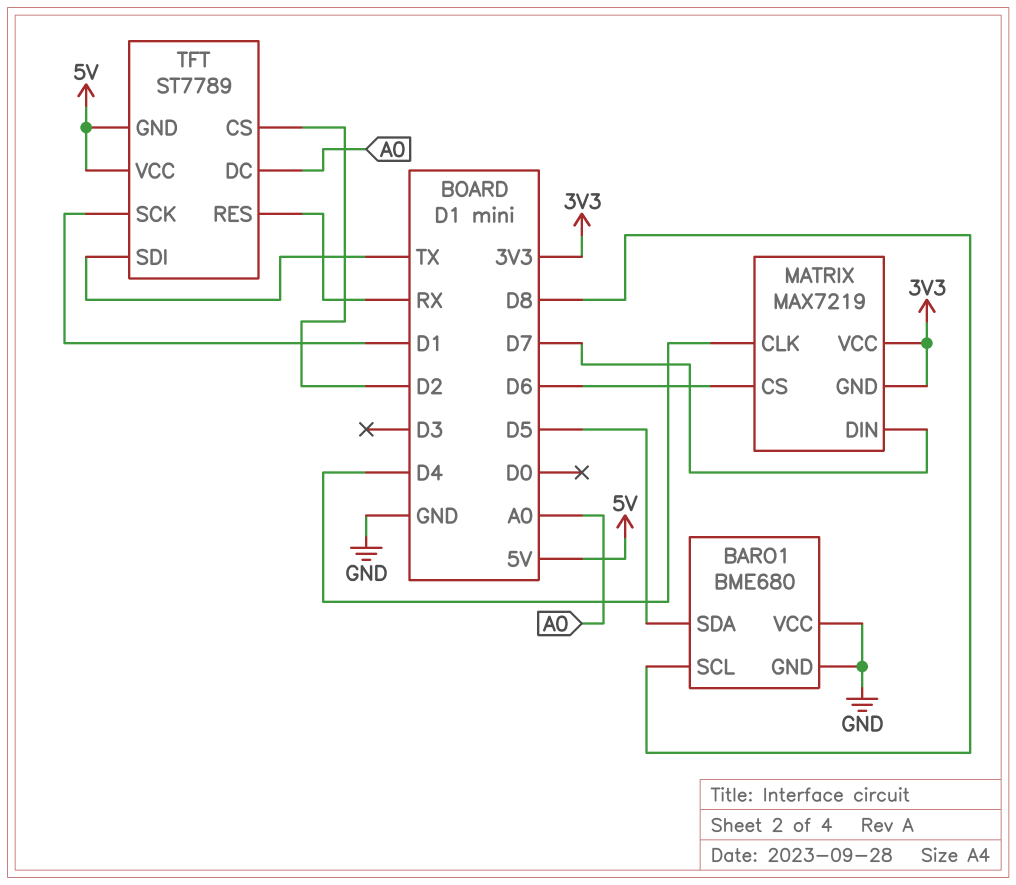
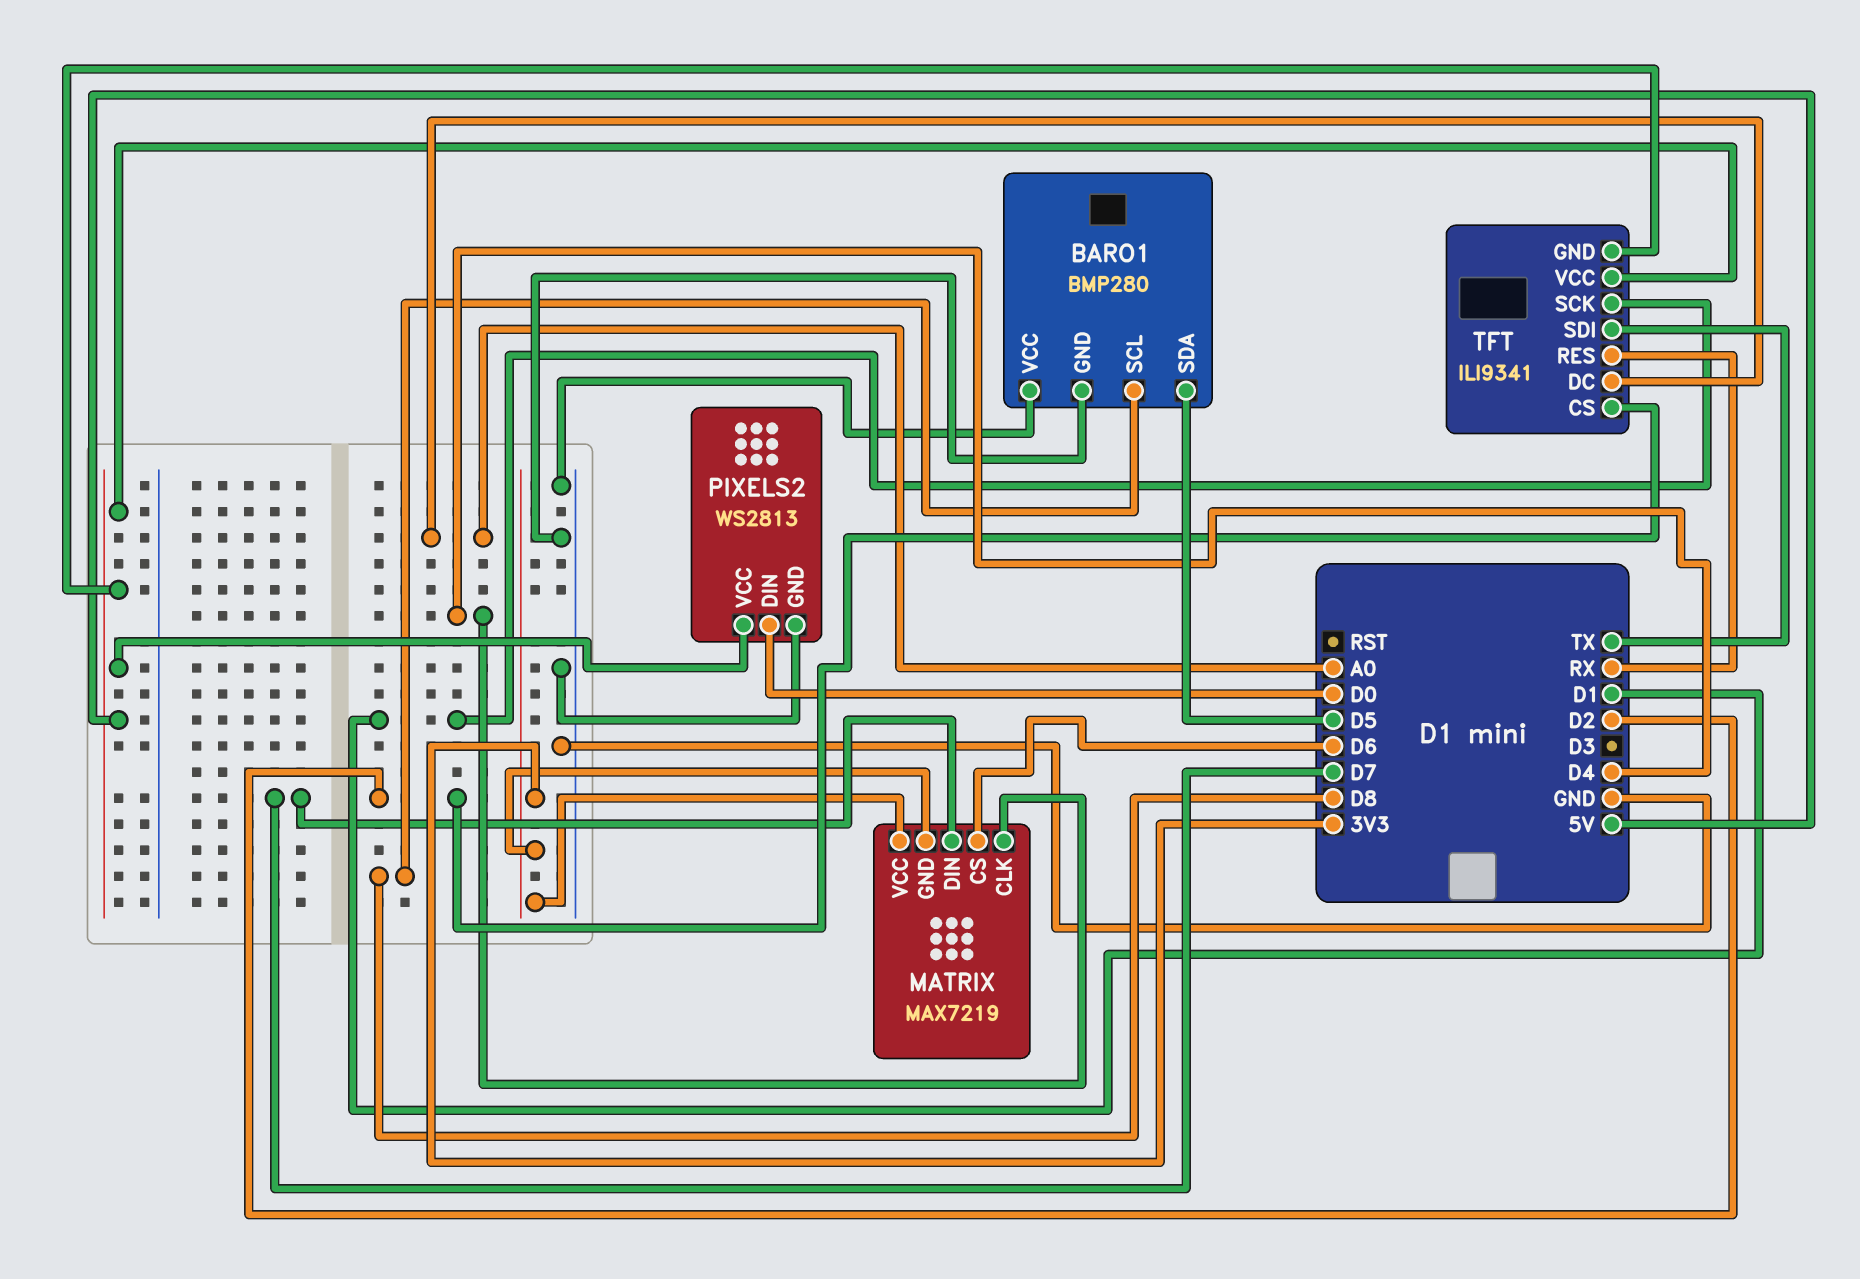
BARO1: BME680 -> BMP280
PIXELS2: none -> WS2813
PIXELS2 pin DIN: none -> D0
PIXELS2 pin GND: none -> GND
PIXELS2 pin VCC: none -> 5V
TFT: ST7789 -> ILI9341

